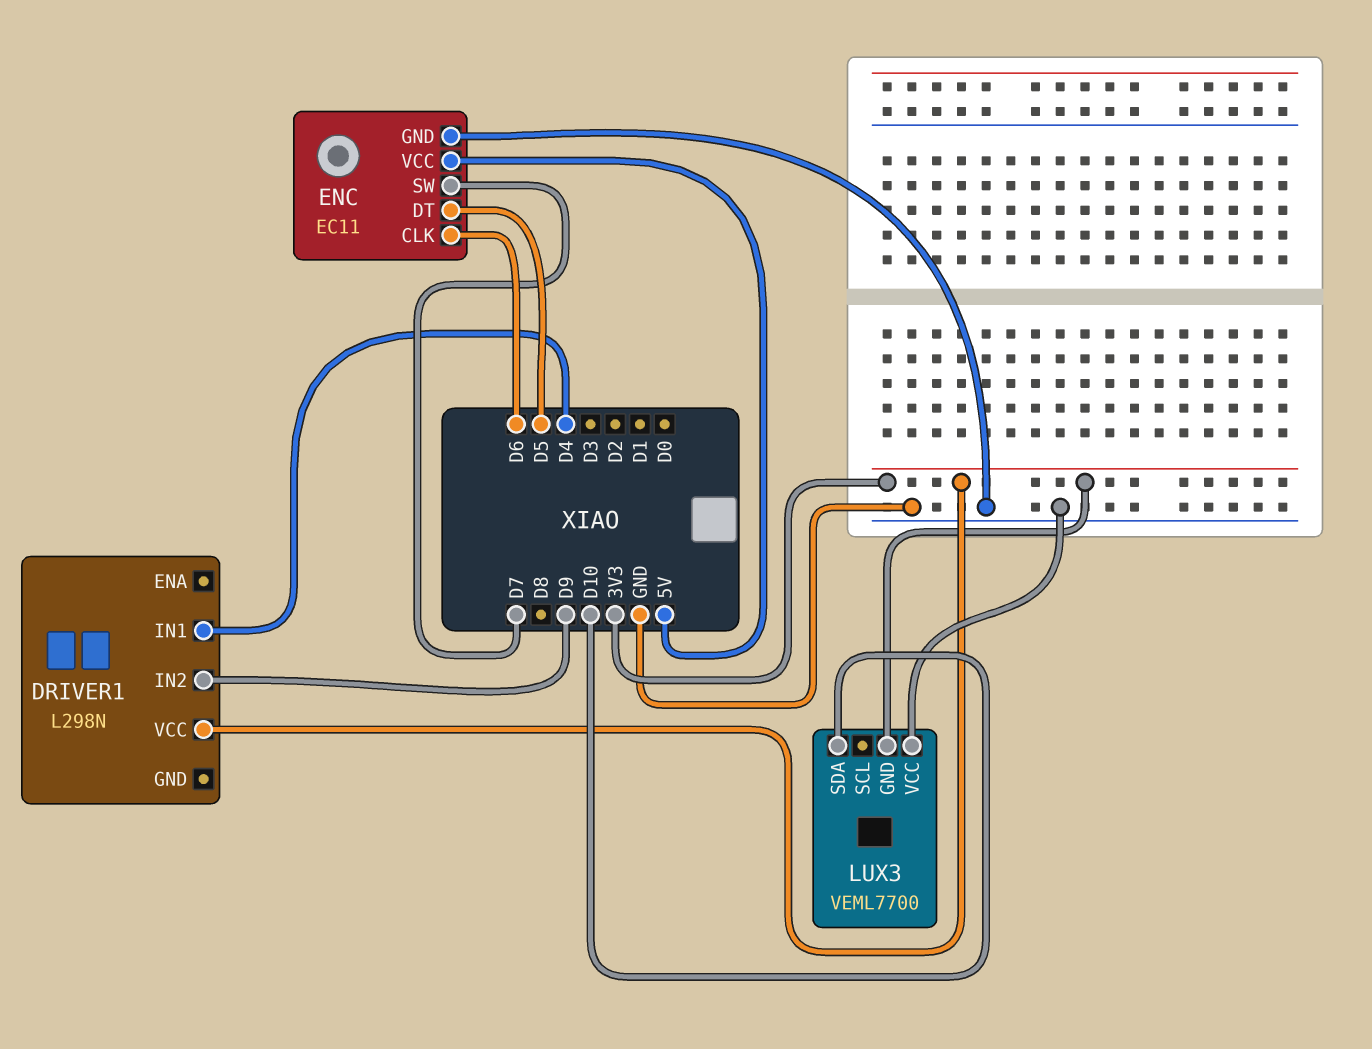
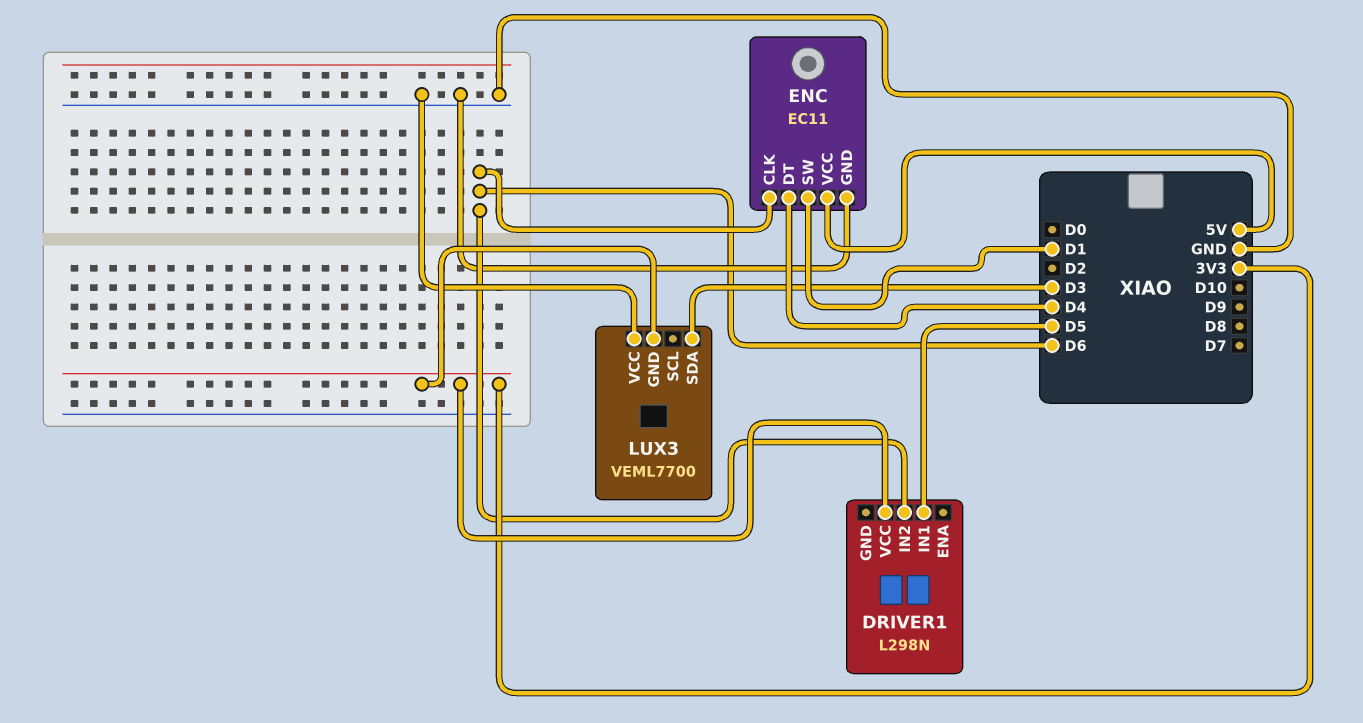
DRIVER1 pin IN1: D4 -> D5
DRIVER1 pin IN2: D9 -> D6
ENC pin DT: D5 -> D4
ENC pin SW: D7 -> D1
LUX3 pin SDA: D10 -> D3

